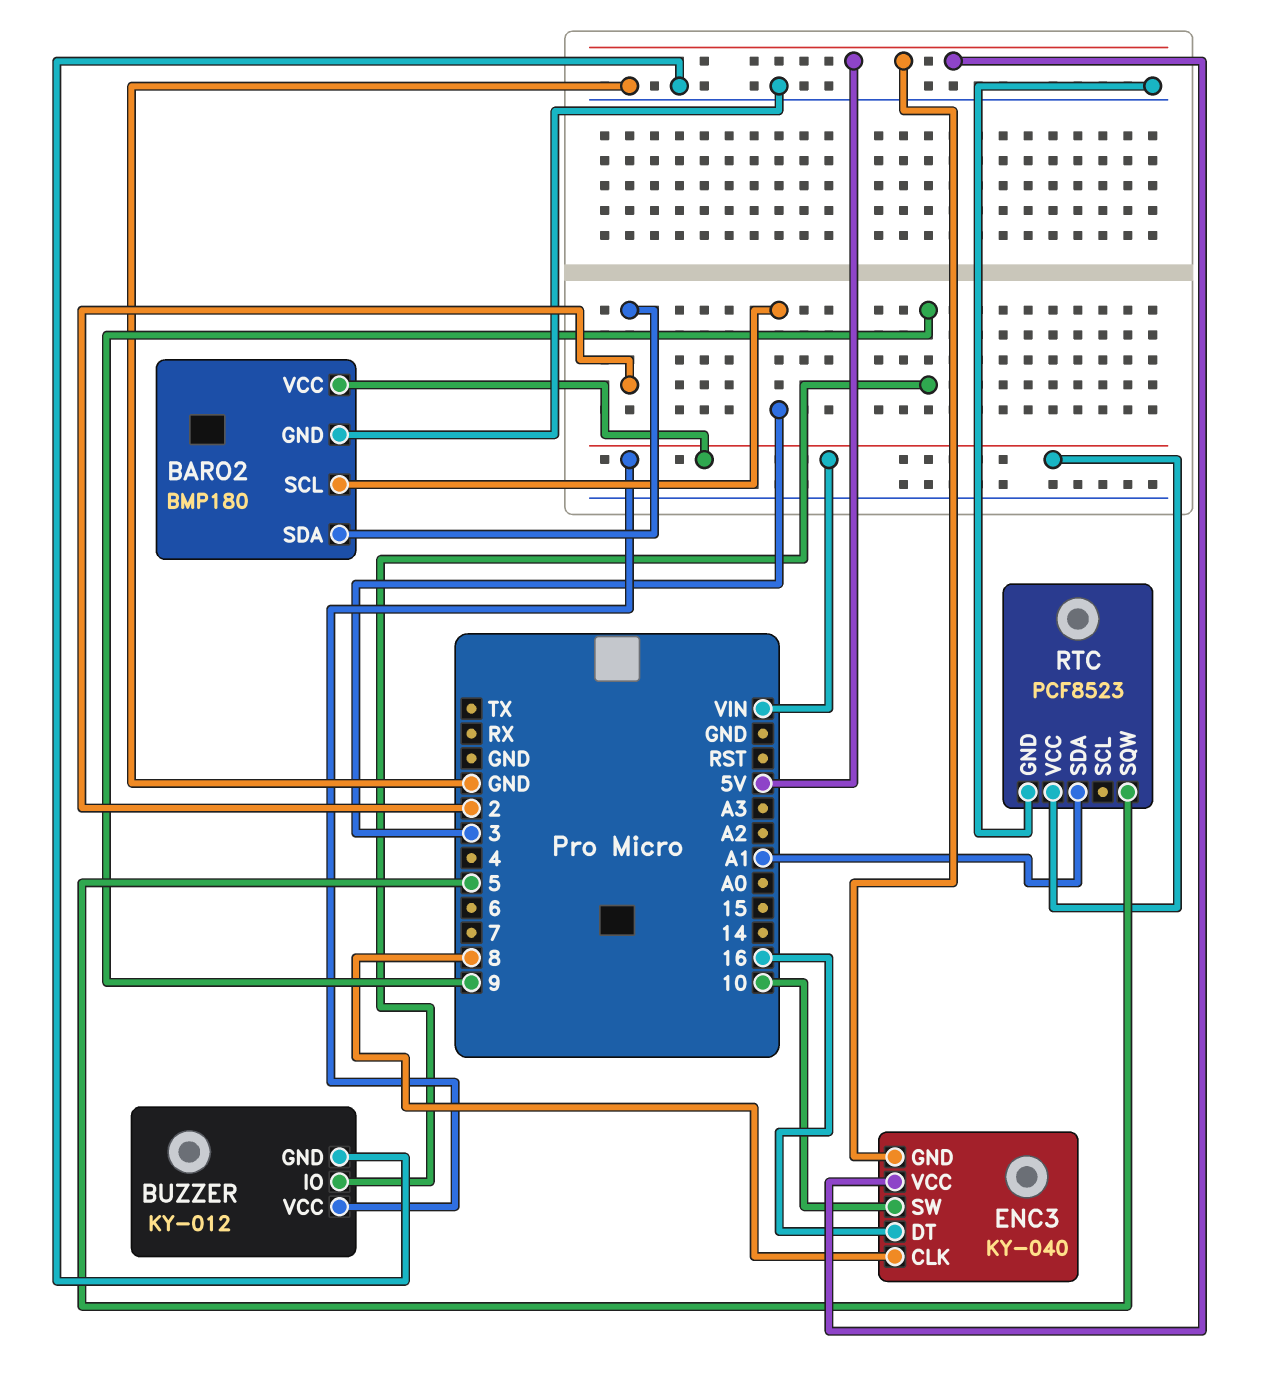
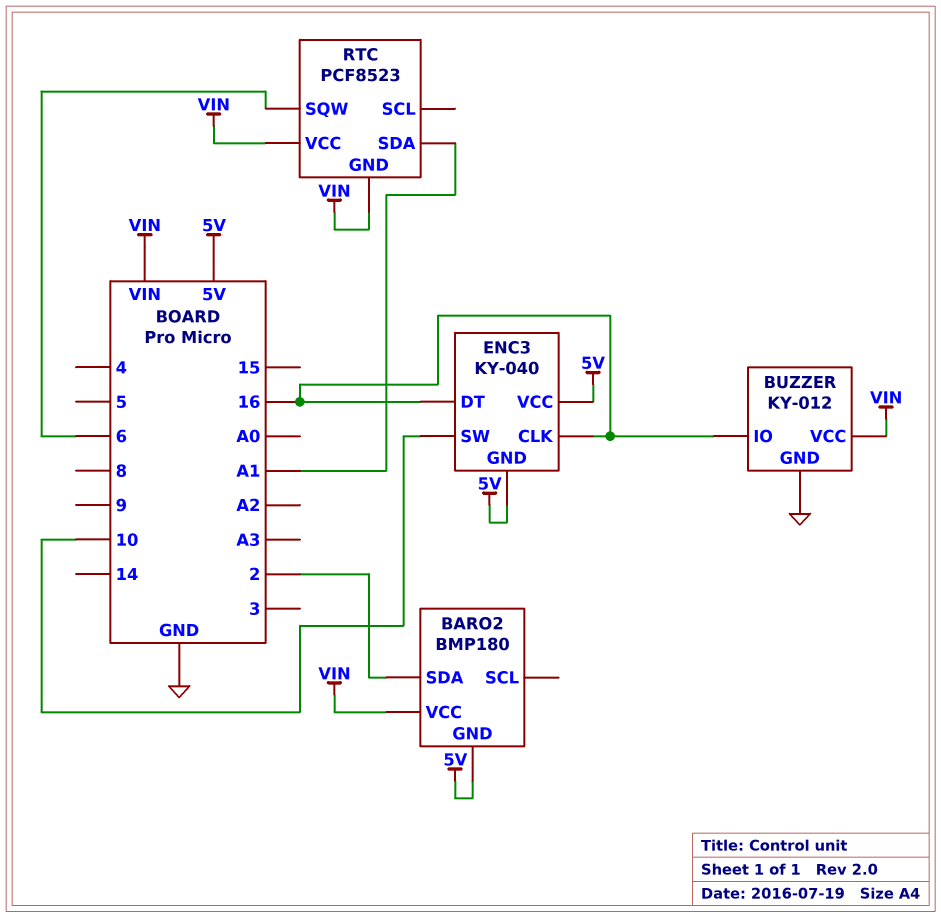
BARO2 pin GND: GND -> 5V
BARO2 pin SCL: 3 -> none
BUZZER pin IO: 9 -> 16
ENC3 pin CLK: 8 -> 16
RTC pin GND: GND -> VIN
RTC pin SQW: 5 -> 6

